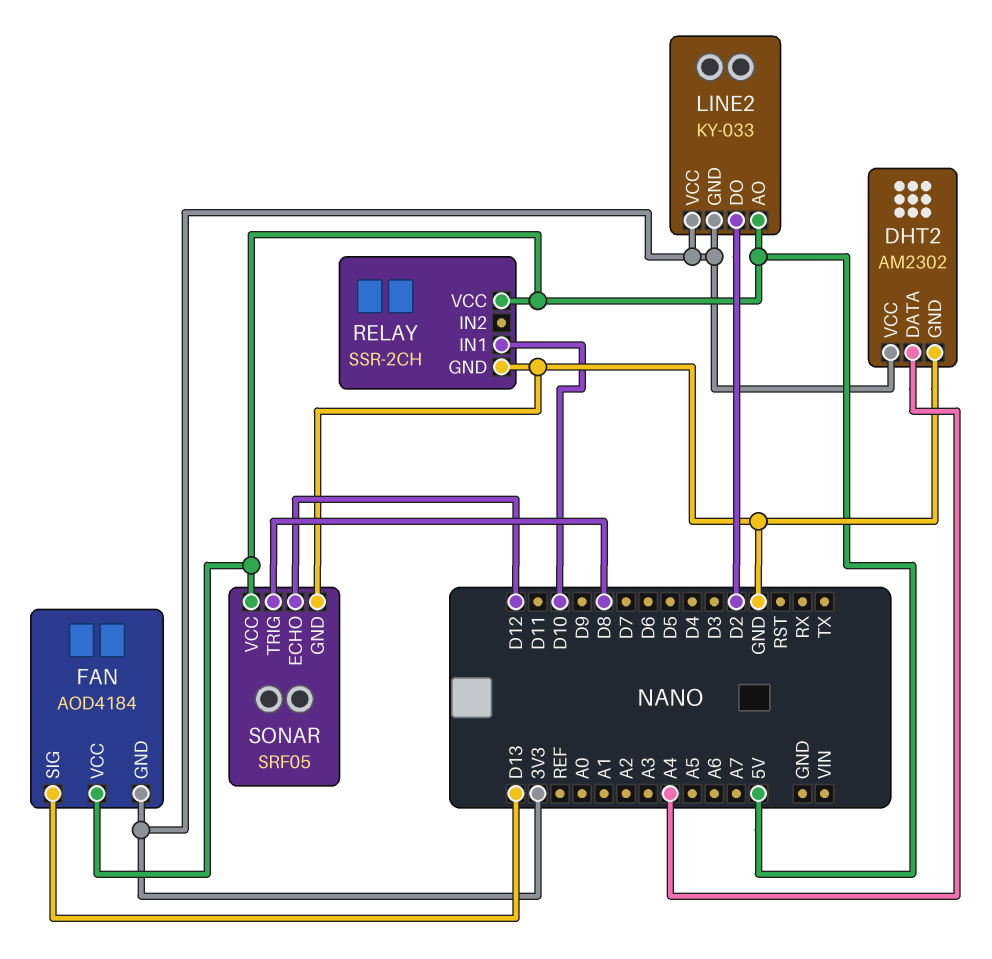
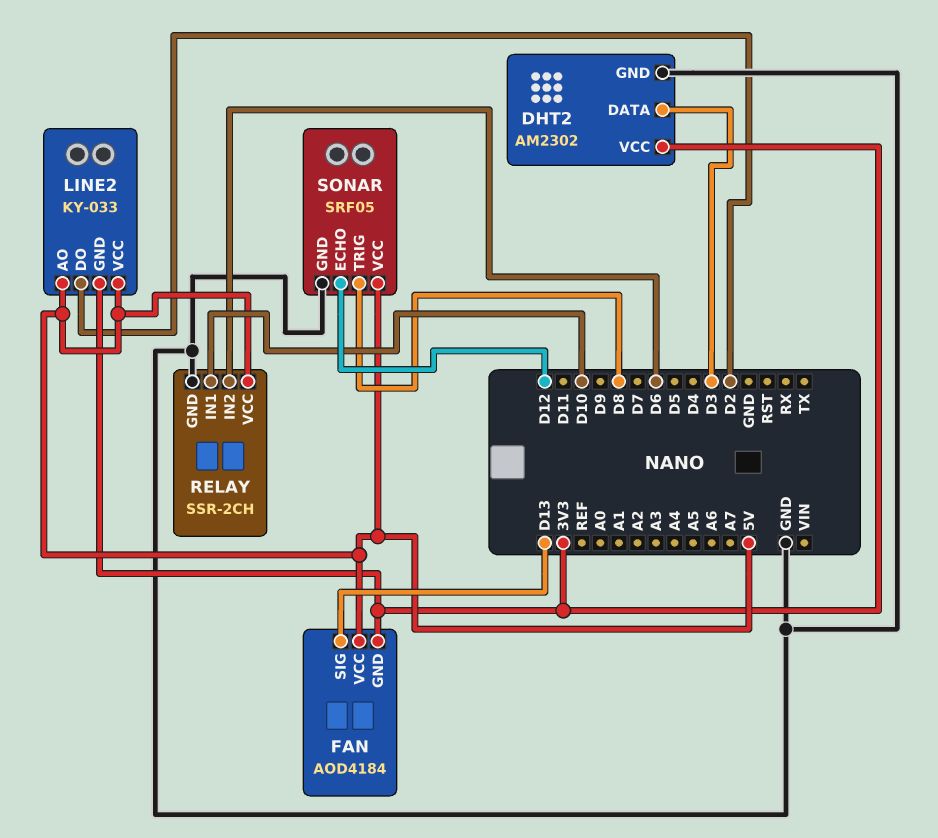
DHT2 pin DATA: A4 -> D3
LINE2 pin VCC: 3V3 -> 5V
RELAY pin IN2: none -> D6

